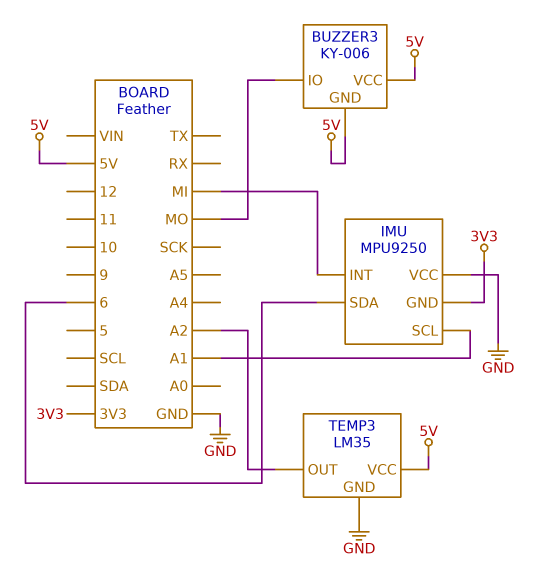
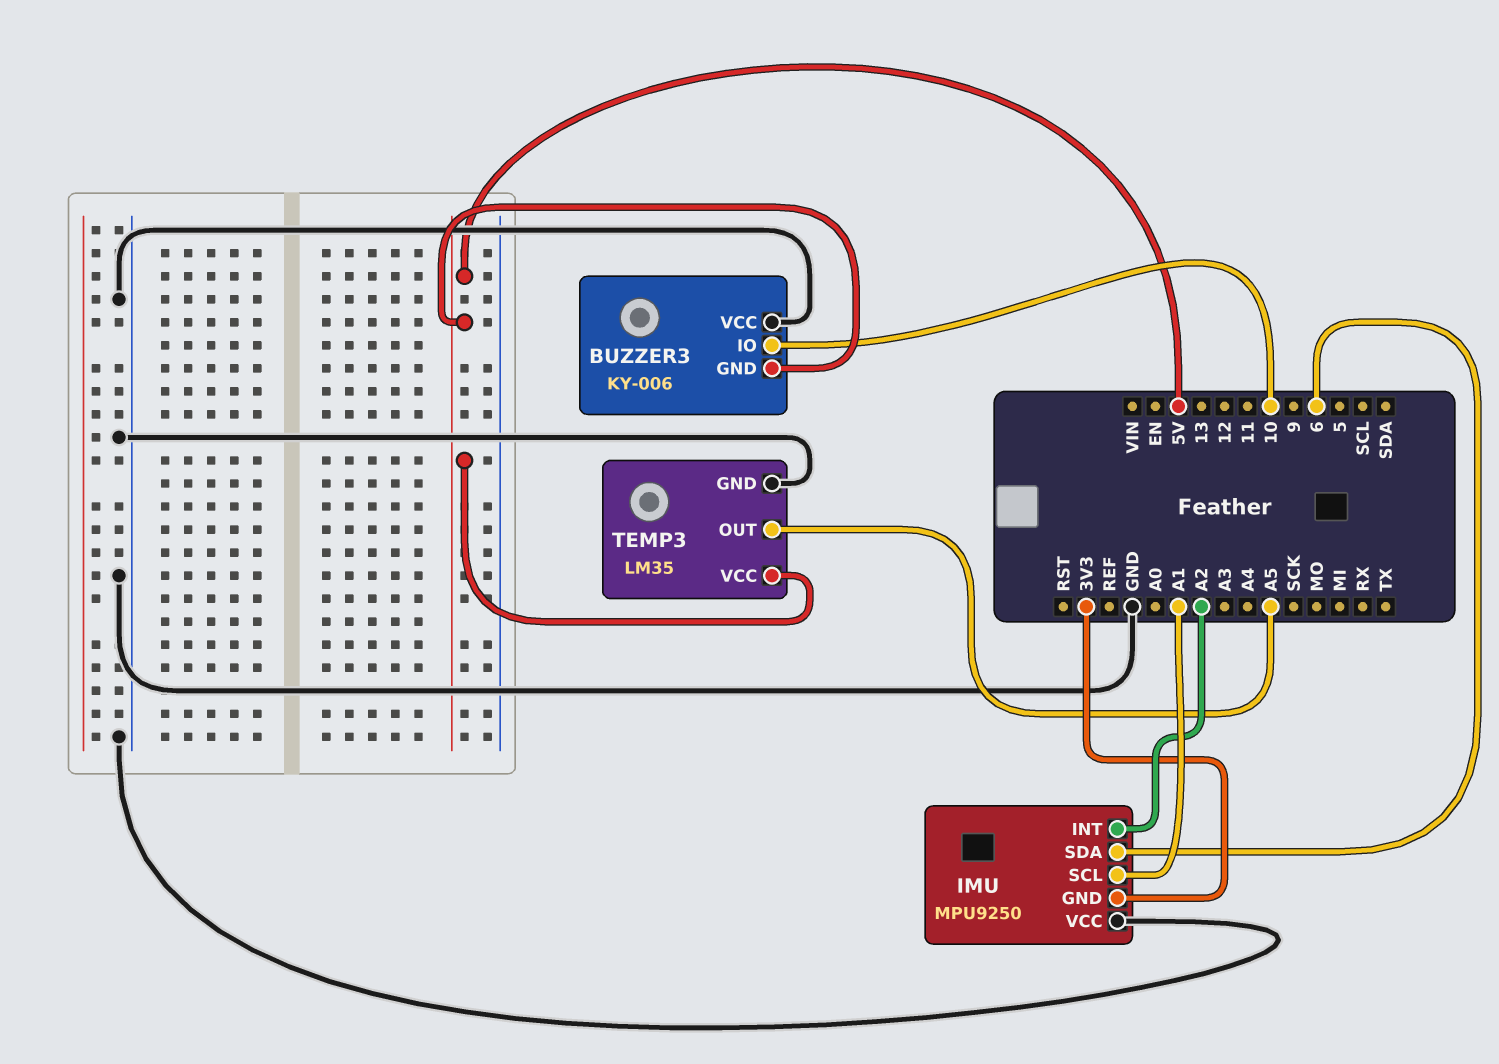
BUZZER3 pin IO: MO -> 10
BUZZER3 pin VCC: 5V -> GND
IMU pin INT: MI -> A2
TEMP3 pin OUT: A2 -> A5

